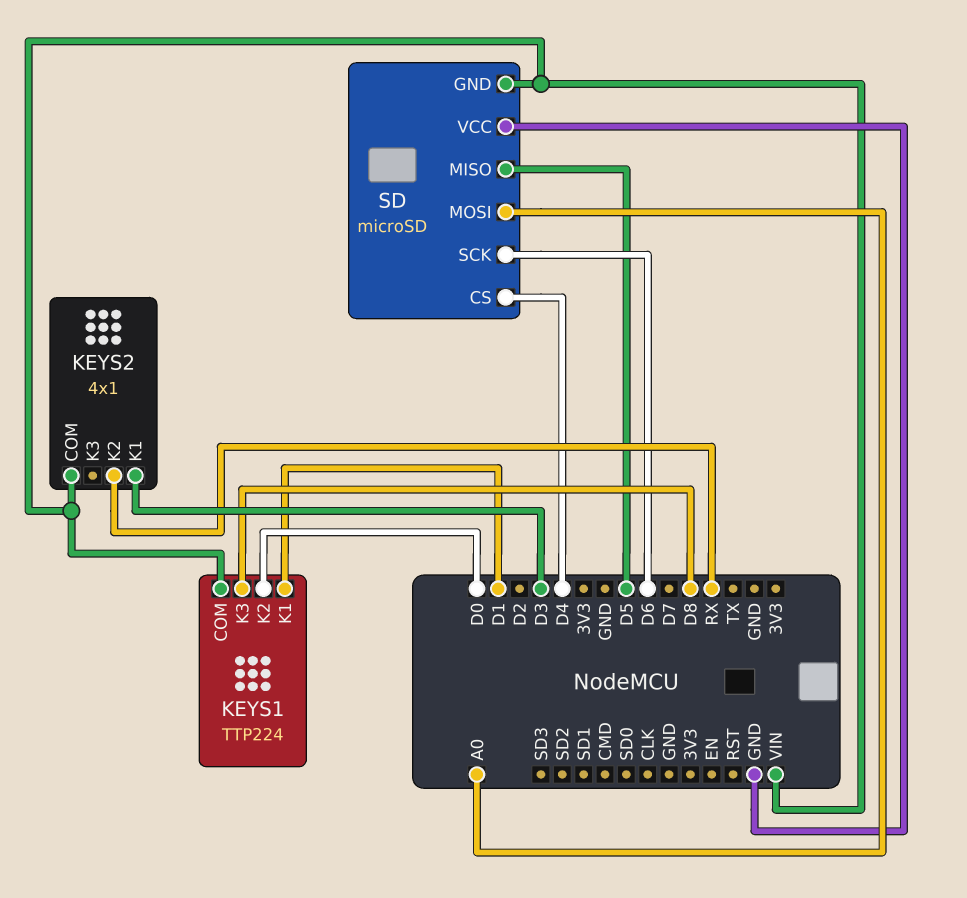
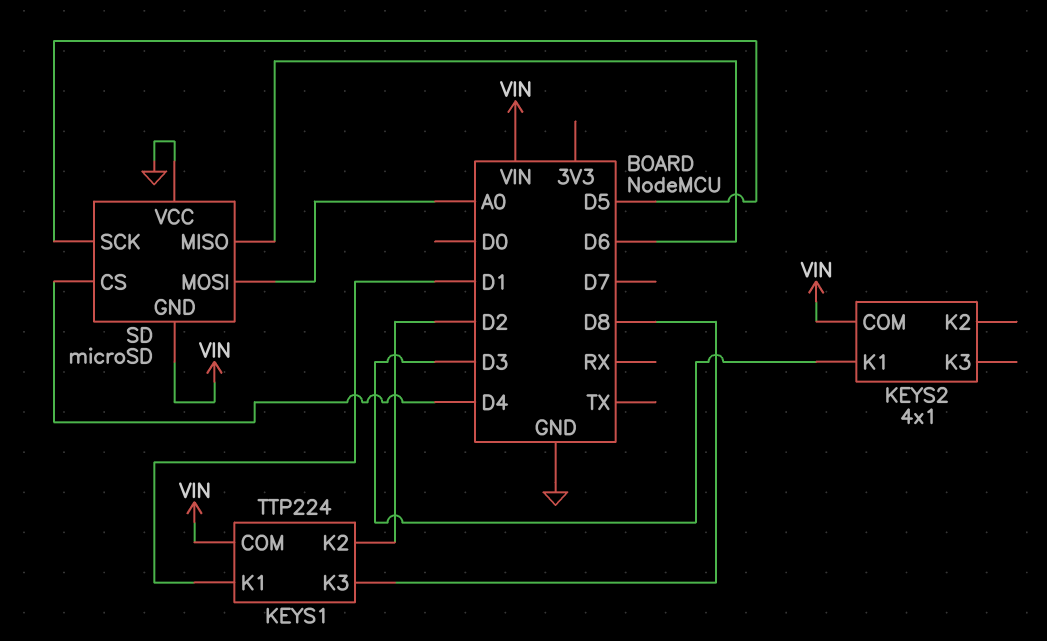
KEYS1 pin K2: D0 -> D2
KEYS2 pin K2: RX -> none
SD pin MISO: D5 -> D6
SD pin SCK: D6 -> D5

